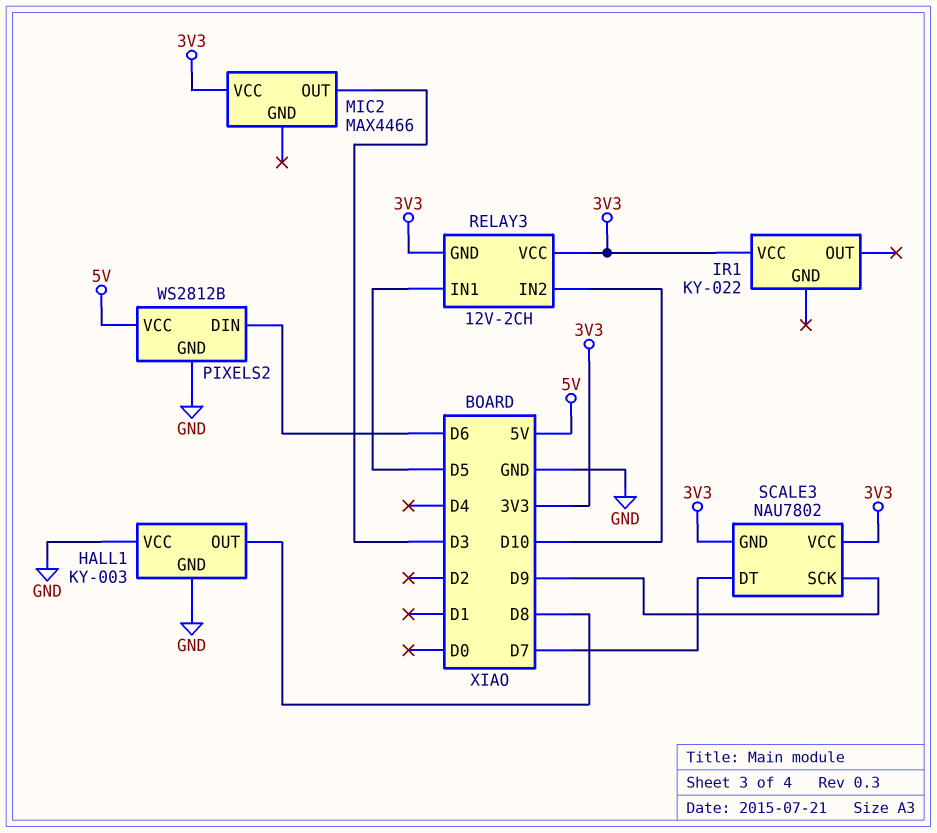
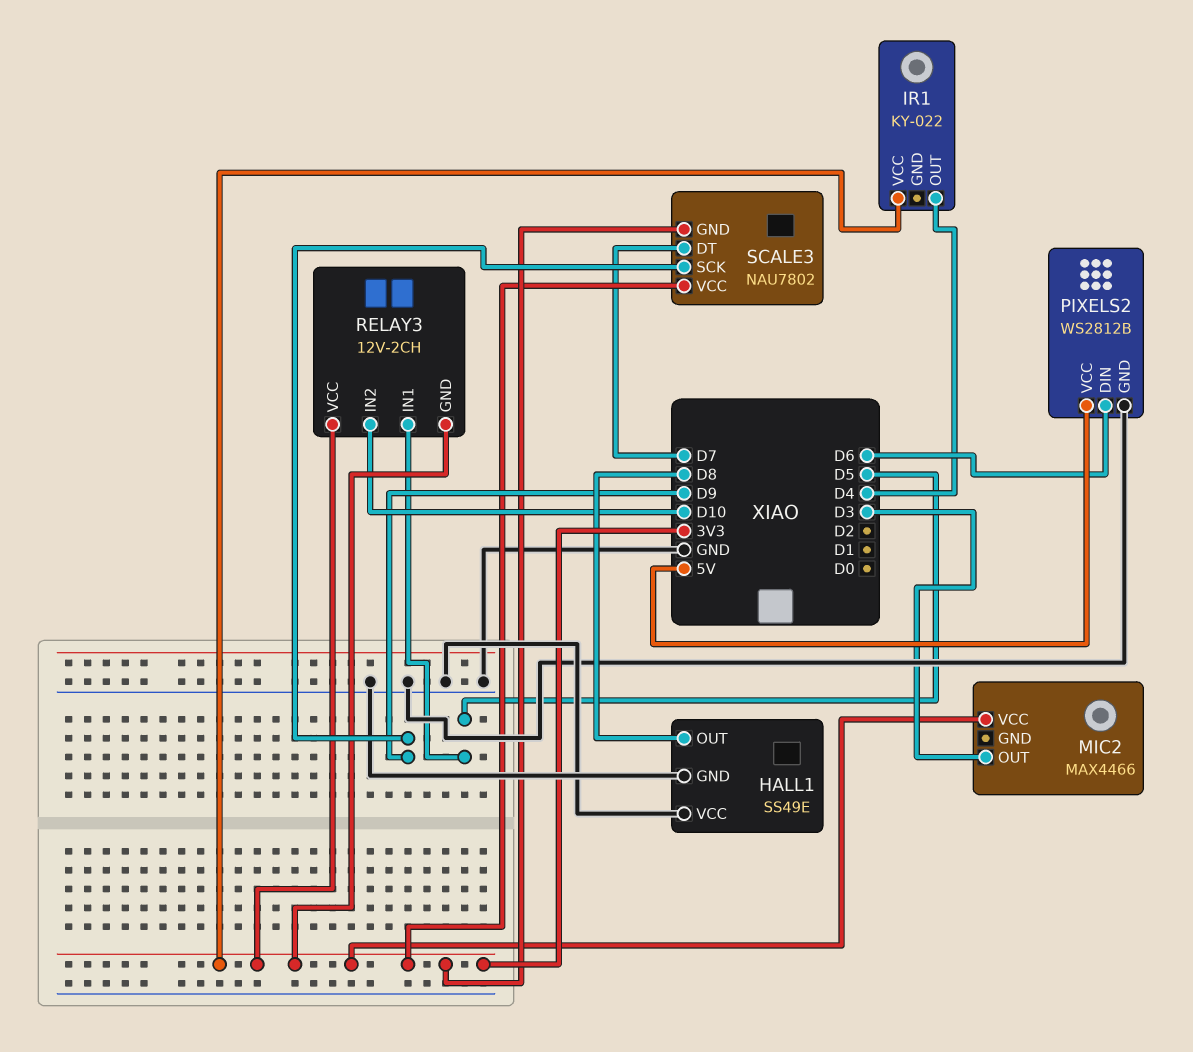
HALL1: KY-003 -> SS49E
IR1 pin OUT: none -> D4

